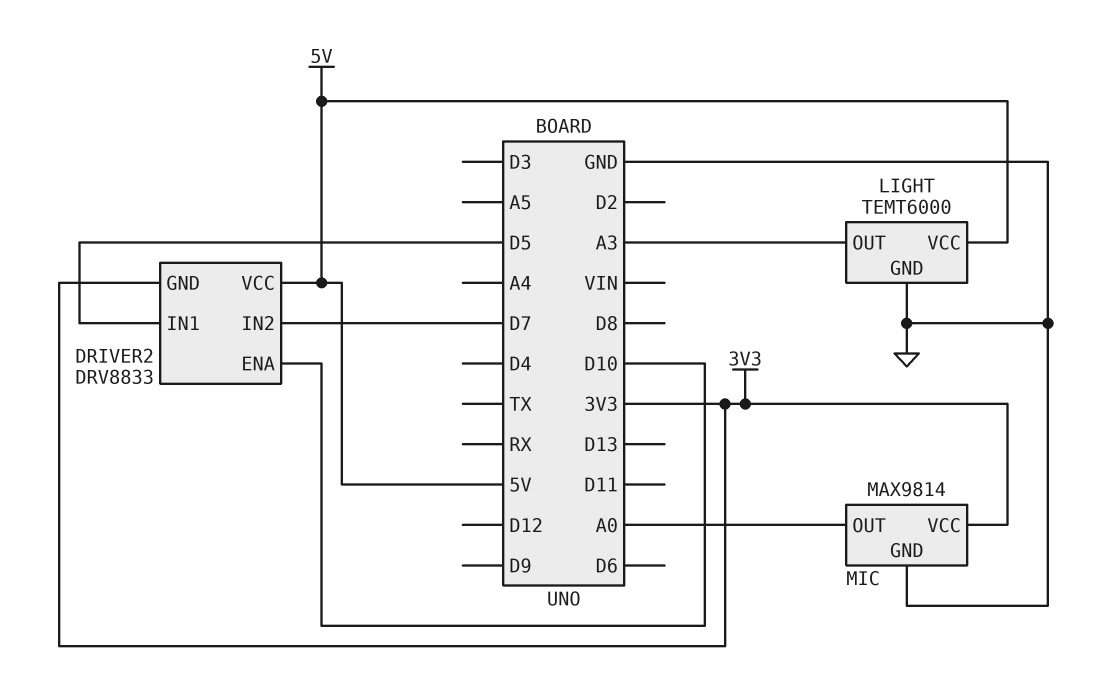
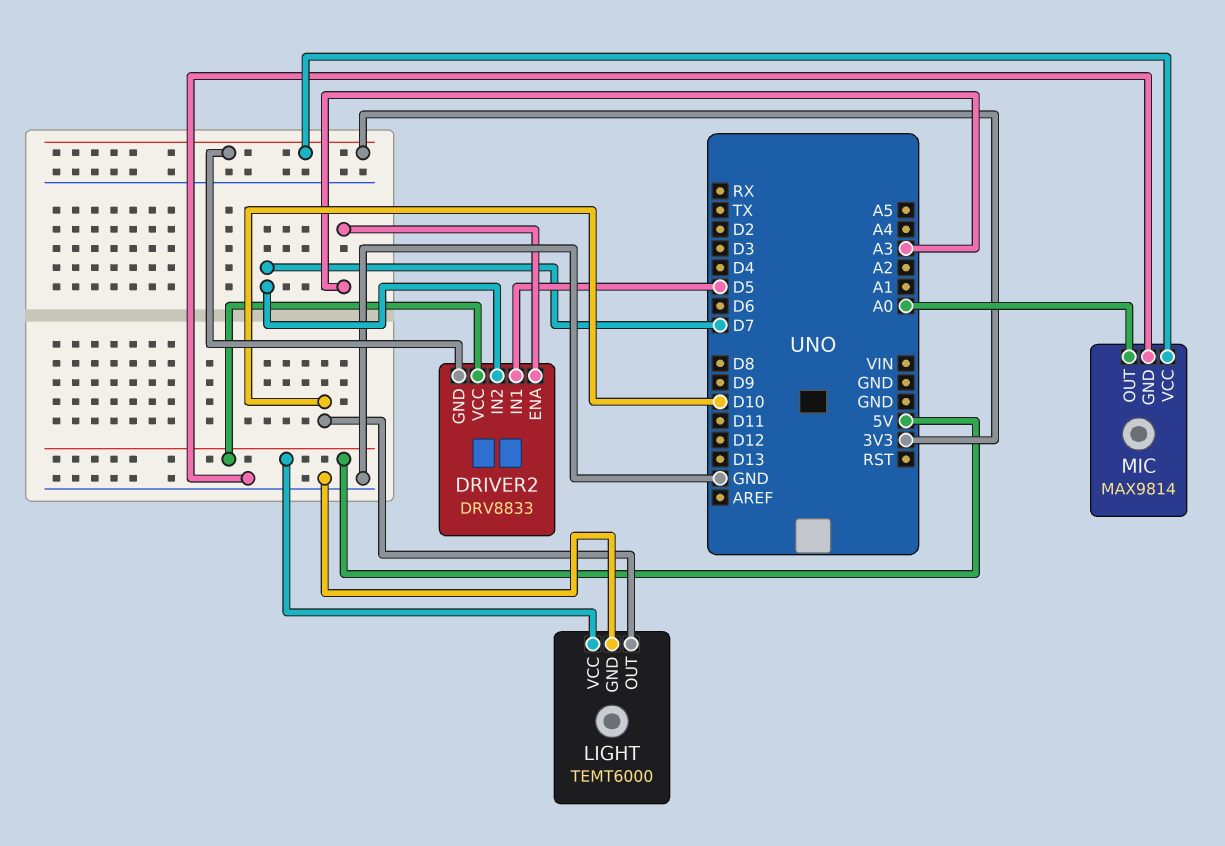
DRIVER2 pin ENA: D10 -> A3
LIGHT pin OUT: A3 -> D10

